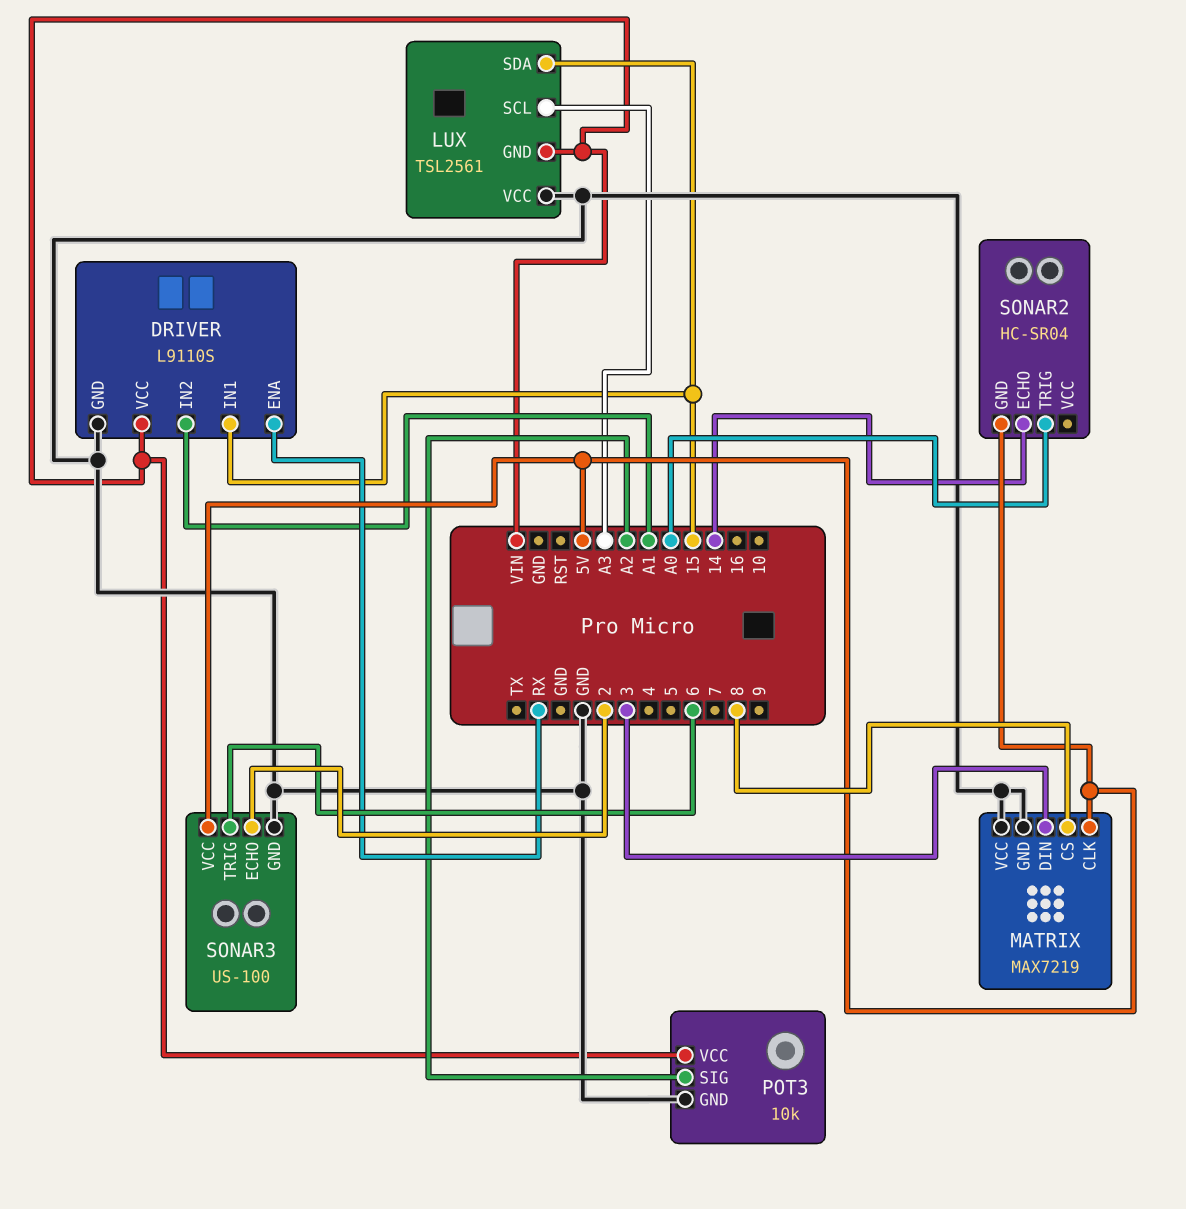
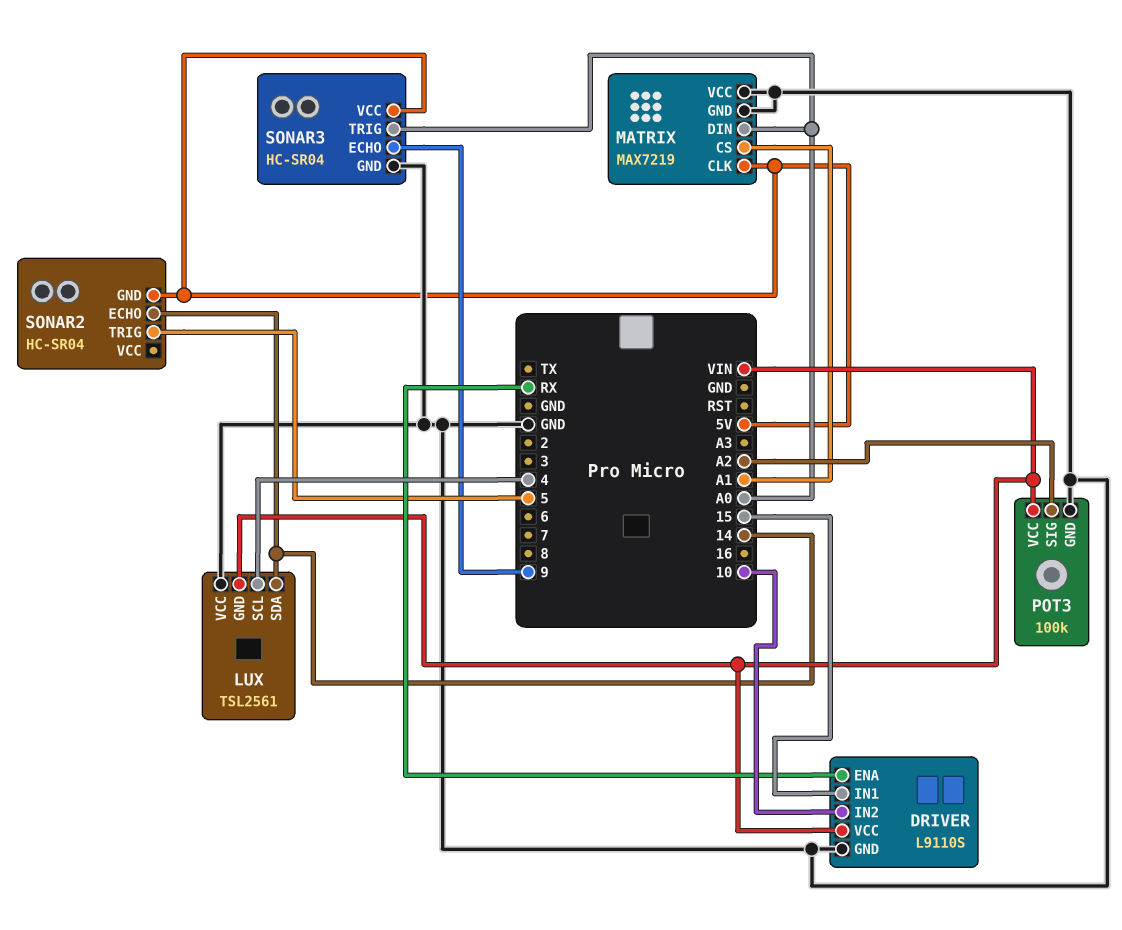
DRIVER pin IN2: A1 -> 10
LUX pin SCL: A3 -> 4
LUX pin SDA: 15 -> 14
MATRIX pin CS: 8 -> A1
MATRIX pin DIN: 3 -> A0
POT3: 10k -> 100k
SONAR2 pin TRIG: A0 -> 5
SONAR3: US-100 -> HC-SR04
SONAR3 pin ECHO: 2 -> 9
SONAR3 pin TRIG: 6 -> A0

